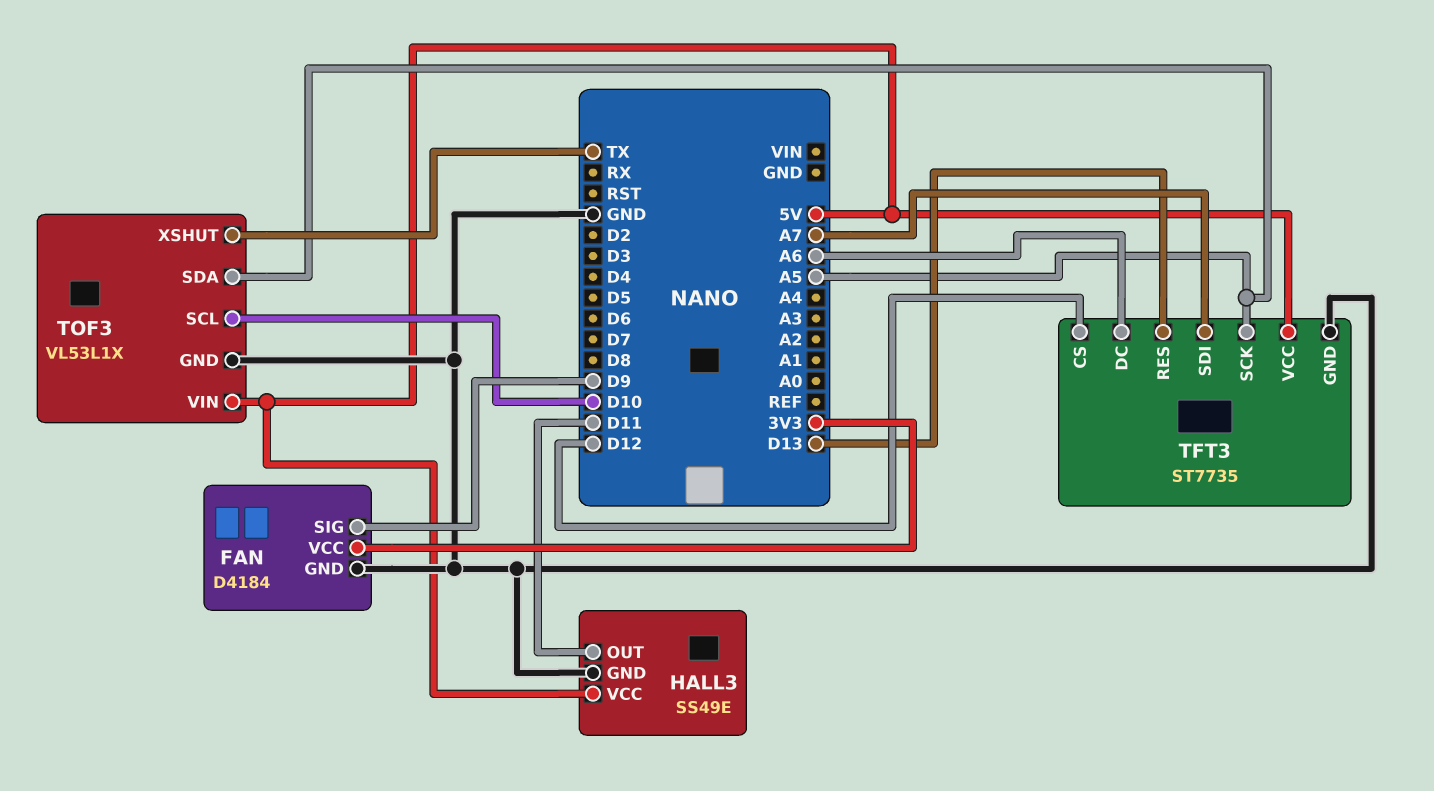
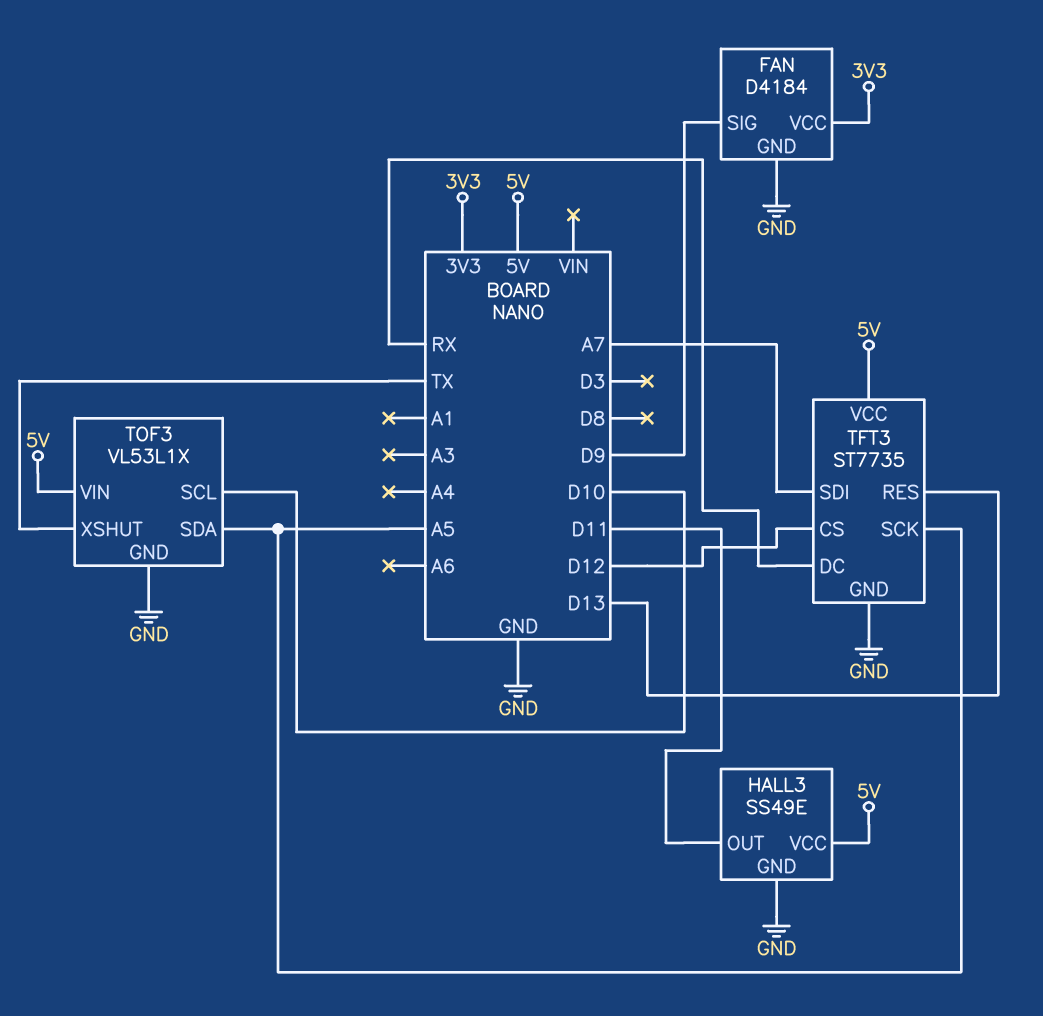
TFT3 pin DC: A6 -> RX

